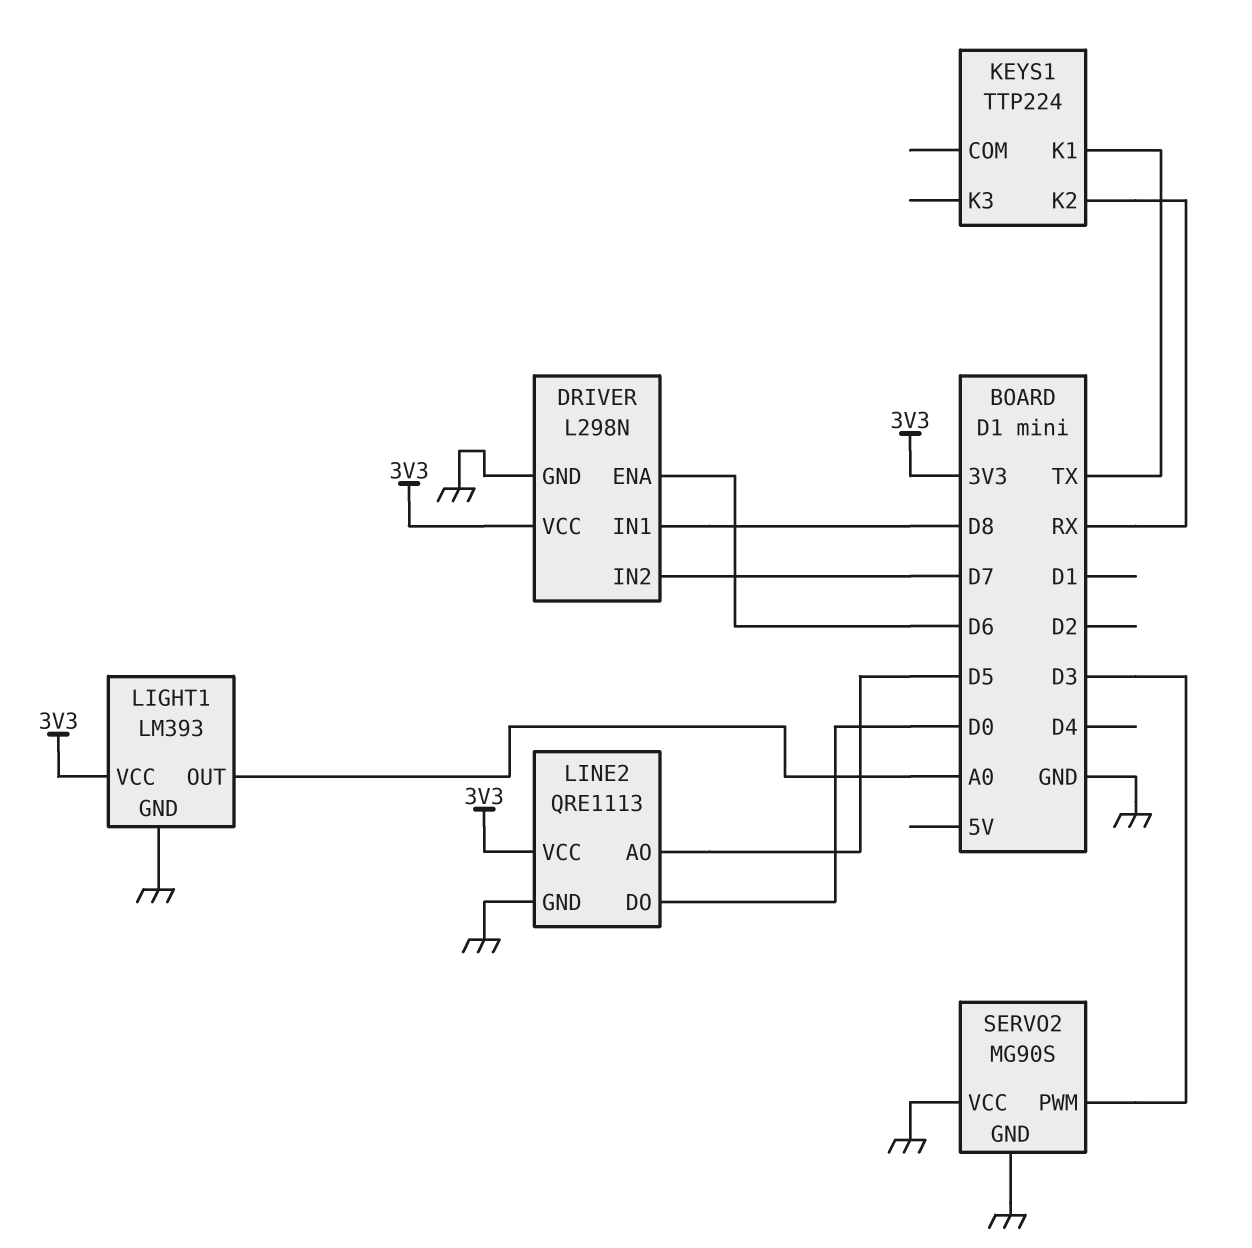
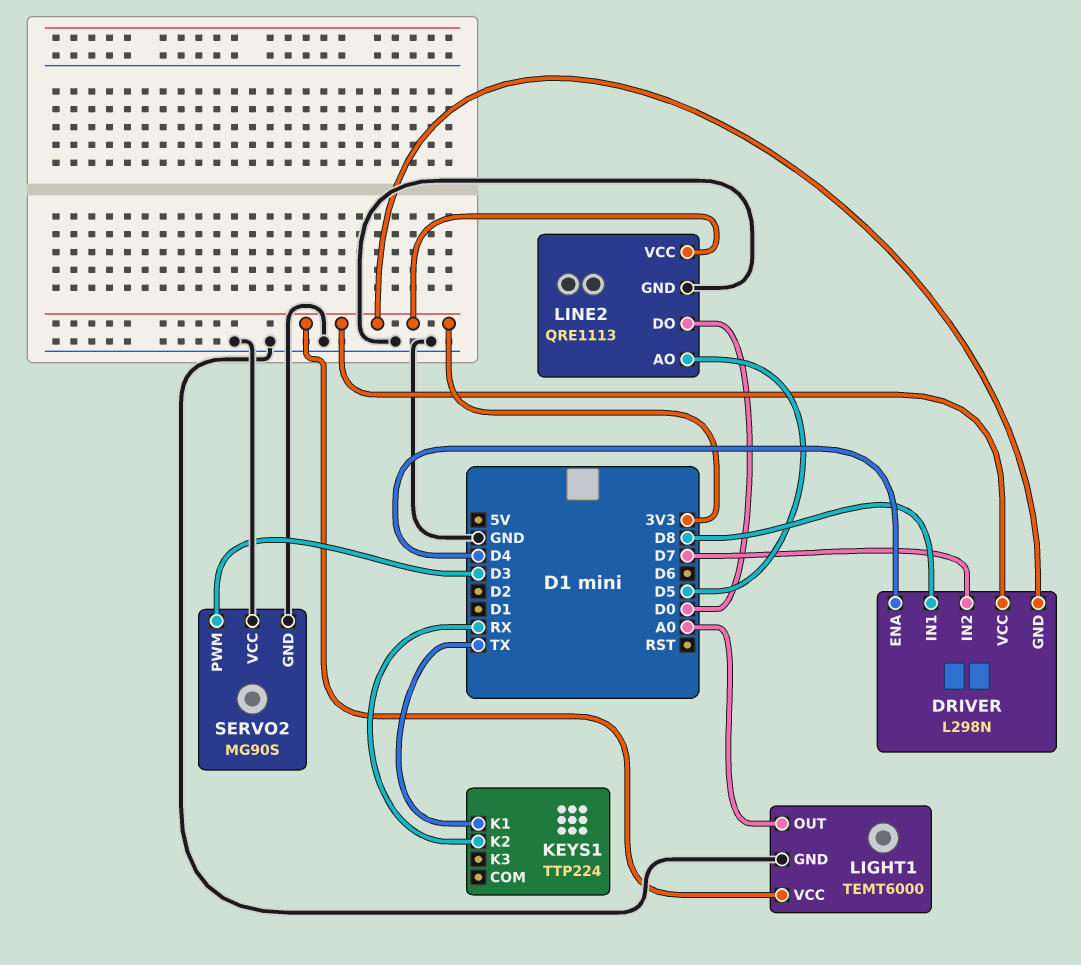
DRIVER pin ENA: D6 -> D4
DRIVER pin GND: GND -> 3V3
LIGHT1: LM393 -> TEMT6000

